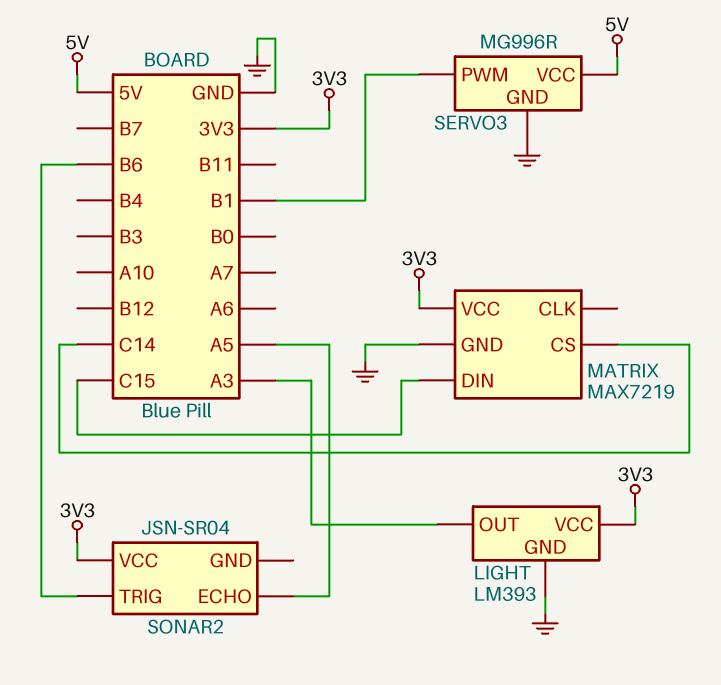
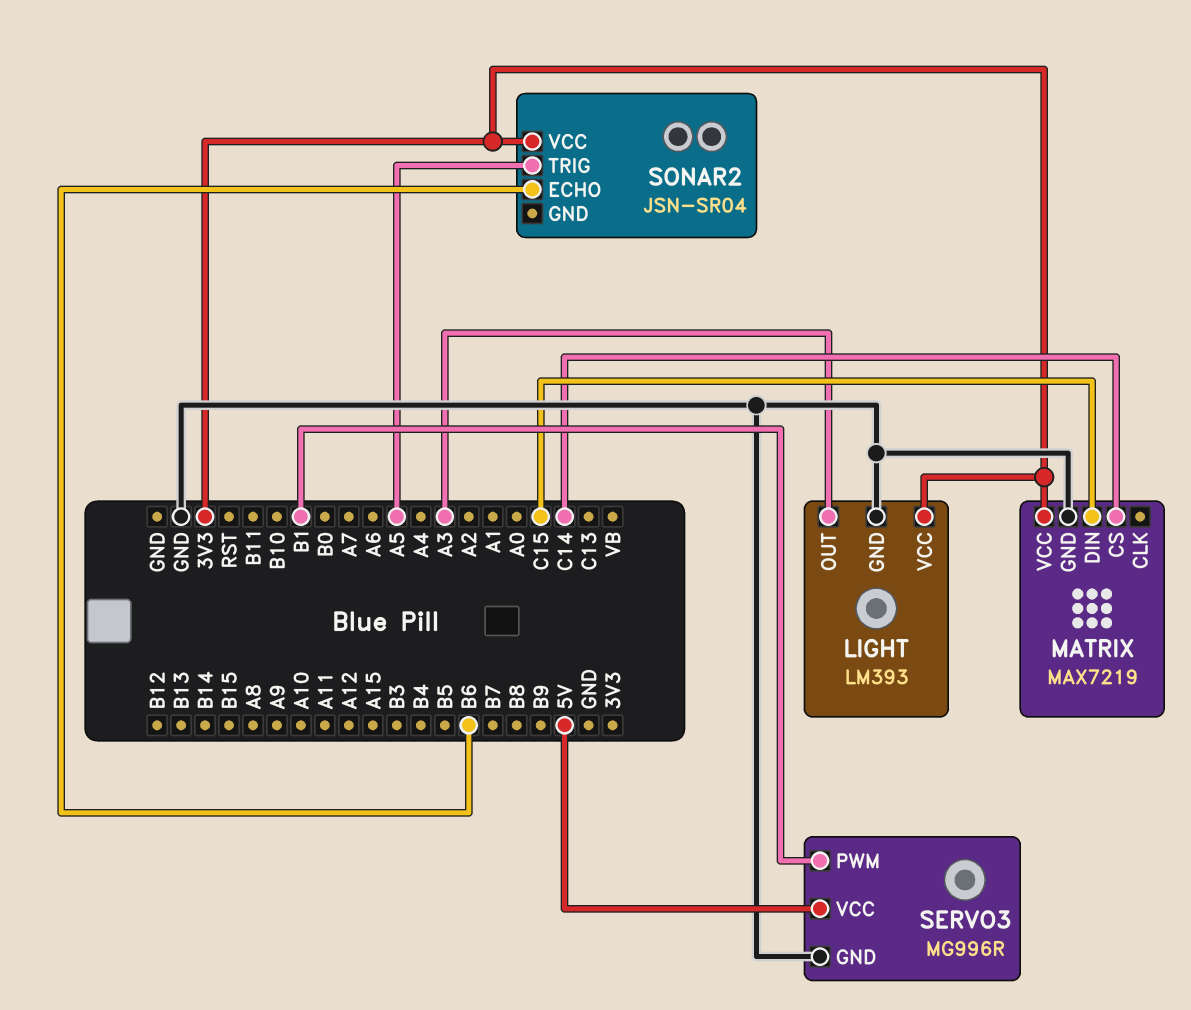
SONAR2 pin ECHO: A5 -> B6
SONAR2 pin TRIG: B6 -> A5

